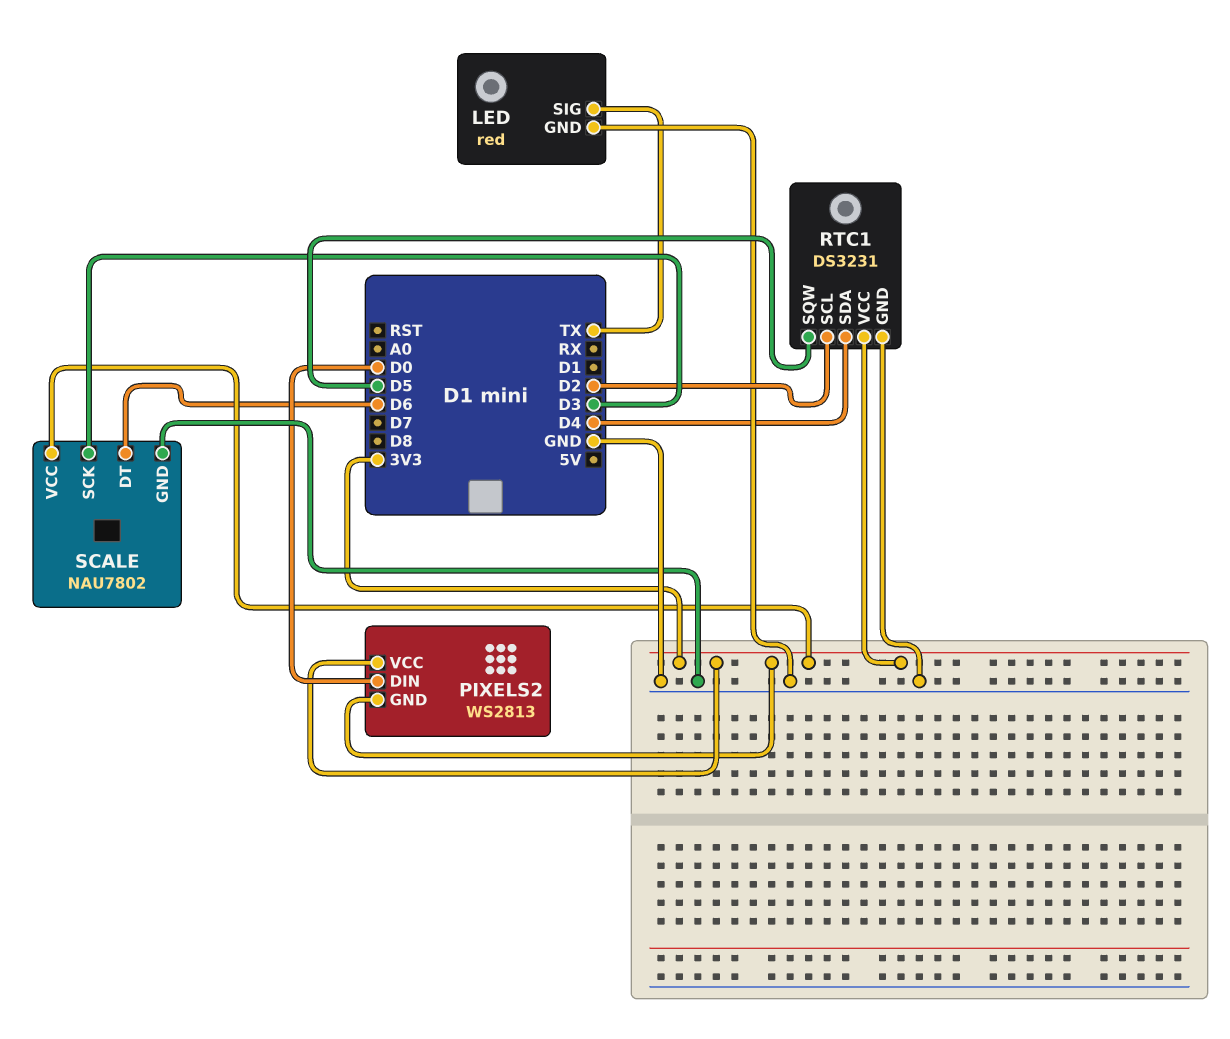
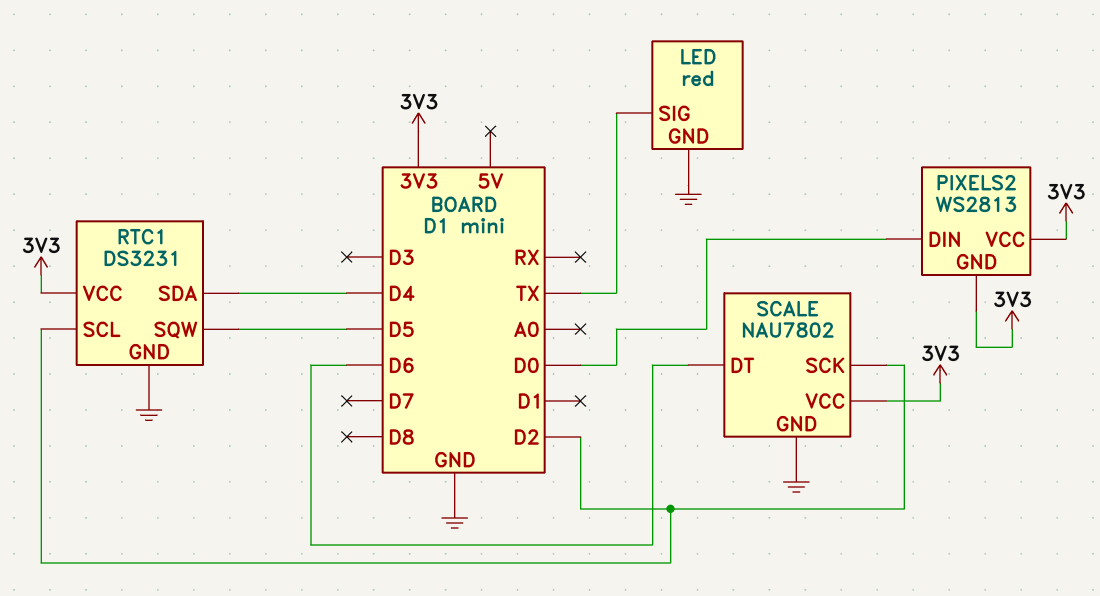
SCALE pin SCK: D3 -> D2

